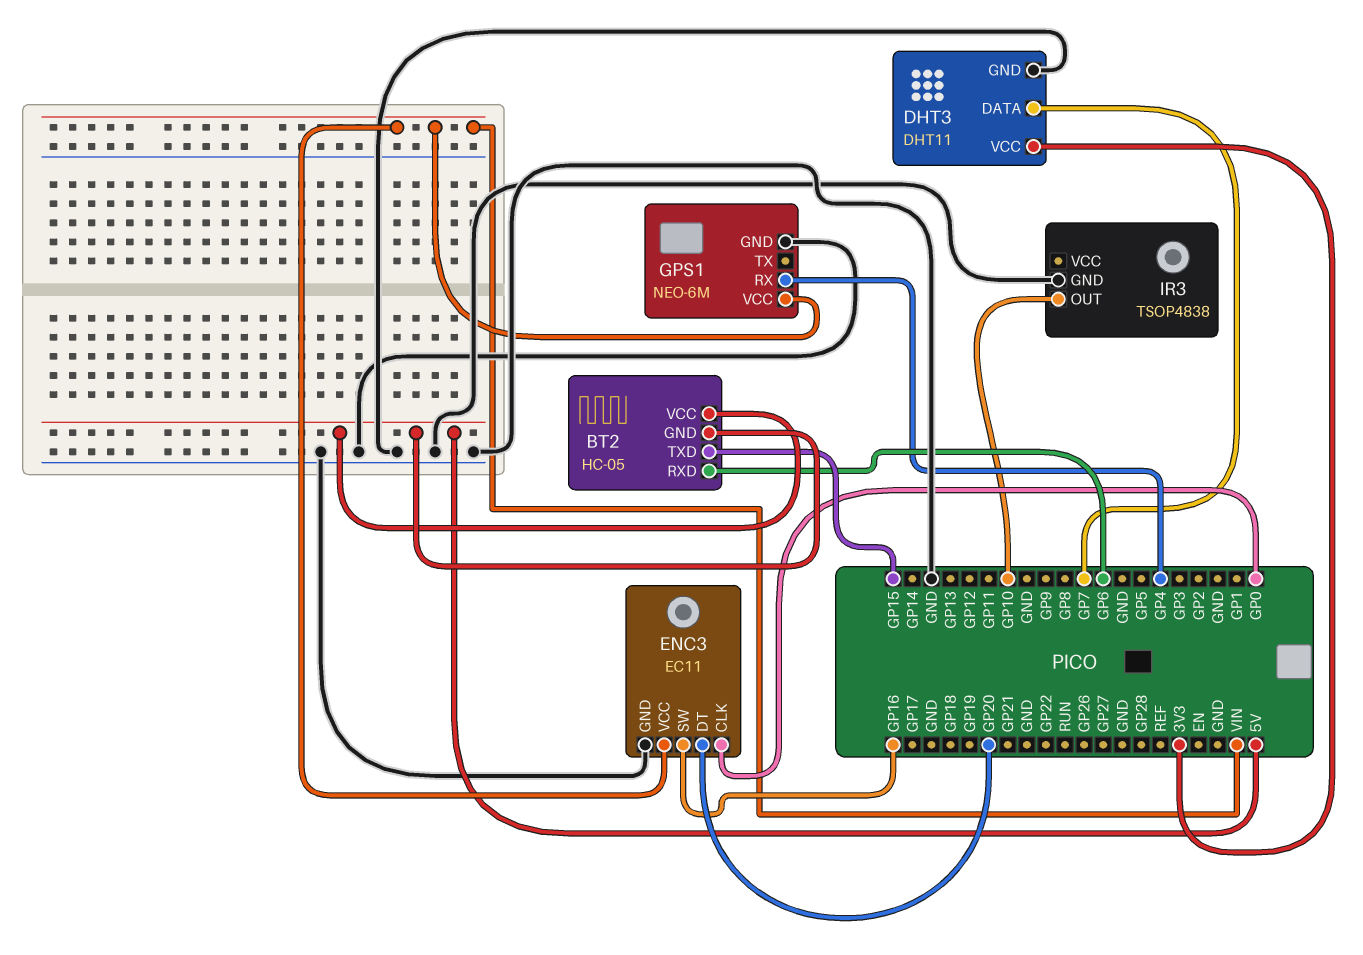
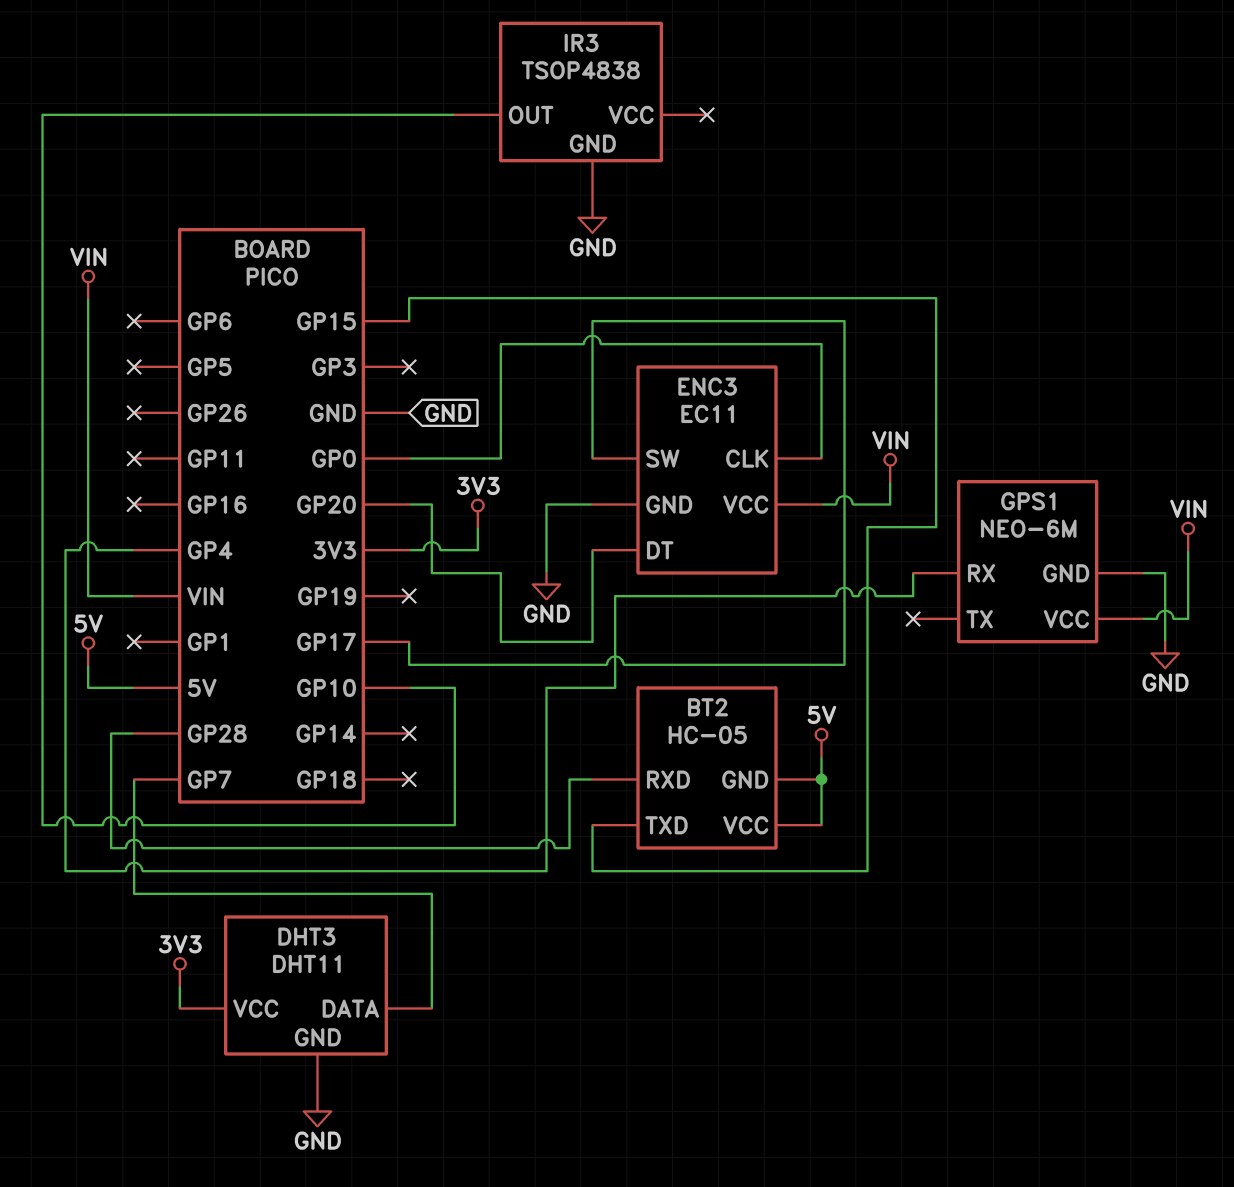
BT2 pin RXD: GP6 -> GP28
ENC3 pin SW: GP16 -> GP17

